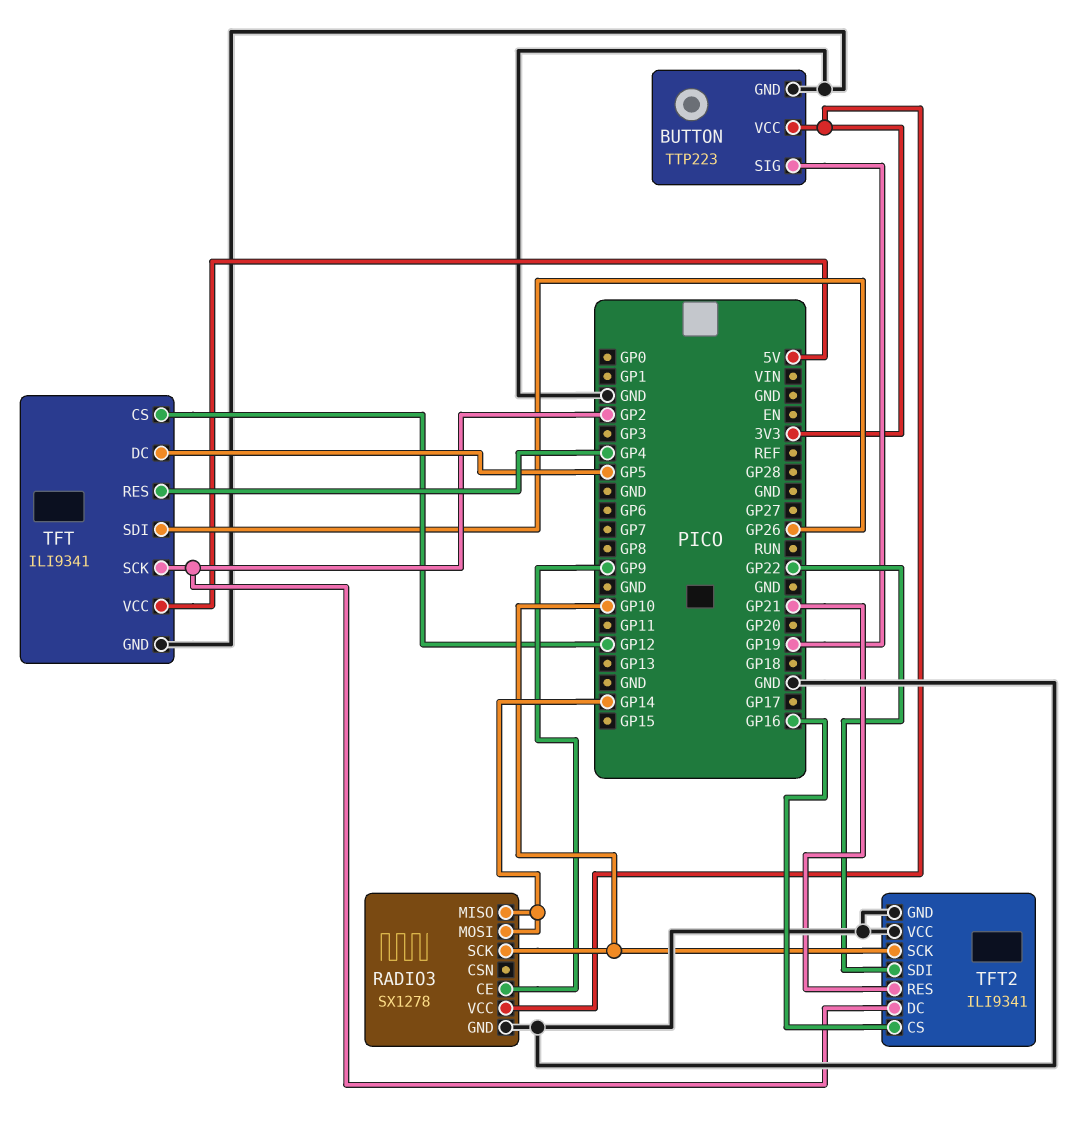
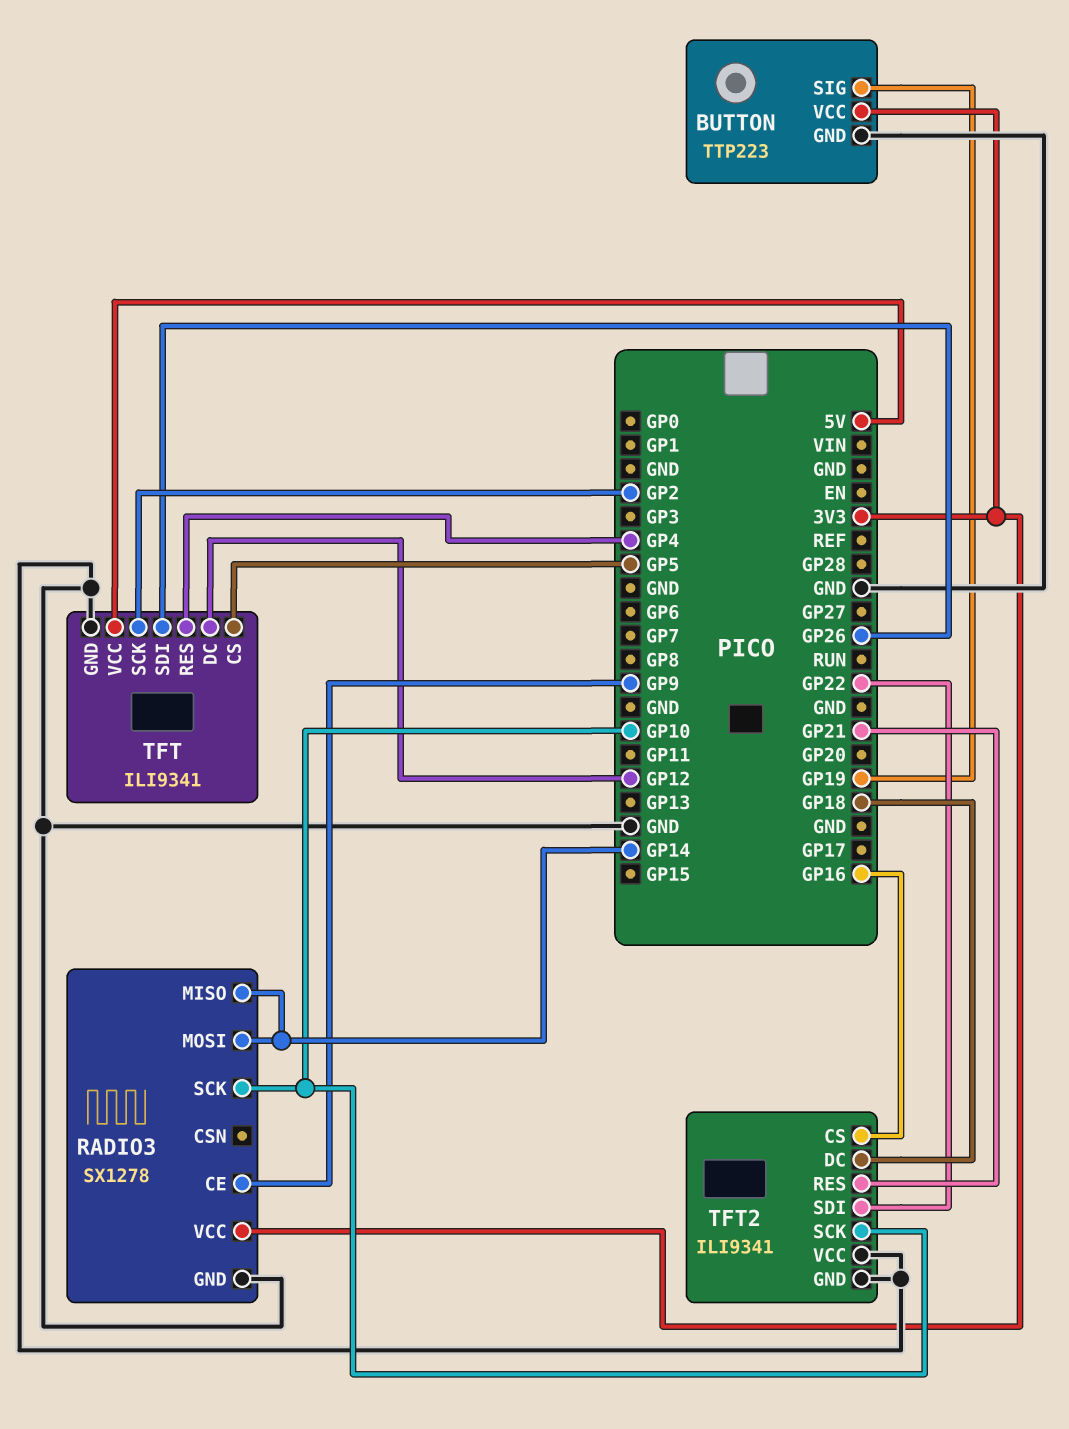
TFT pin CS: GP12 -> GP5
TFT pin DC: GP5 -> GP12
TFT2 pin DC: GP2 -> GP18

